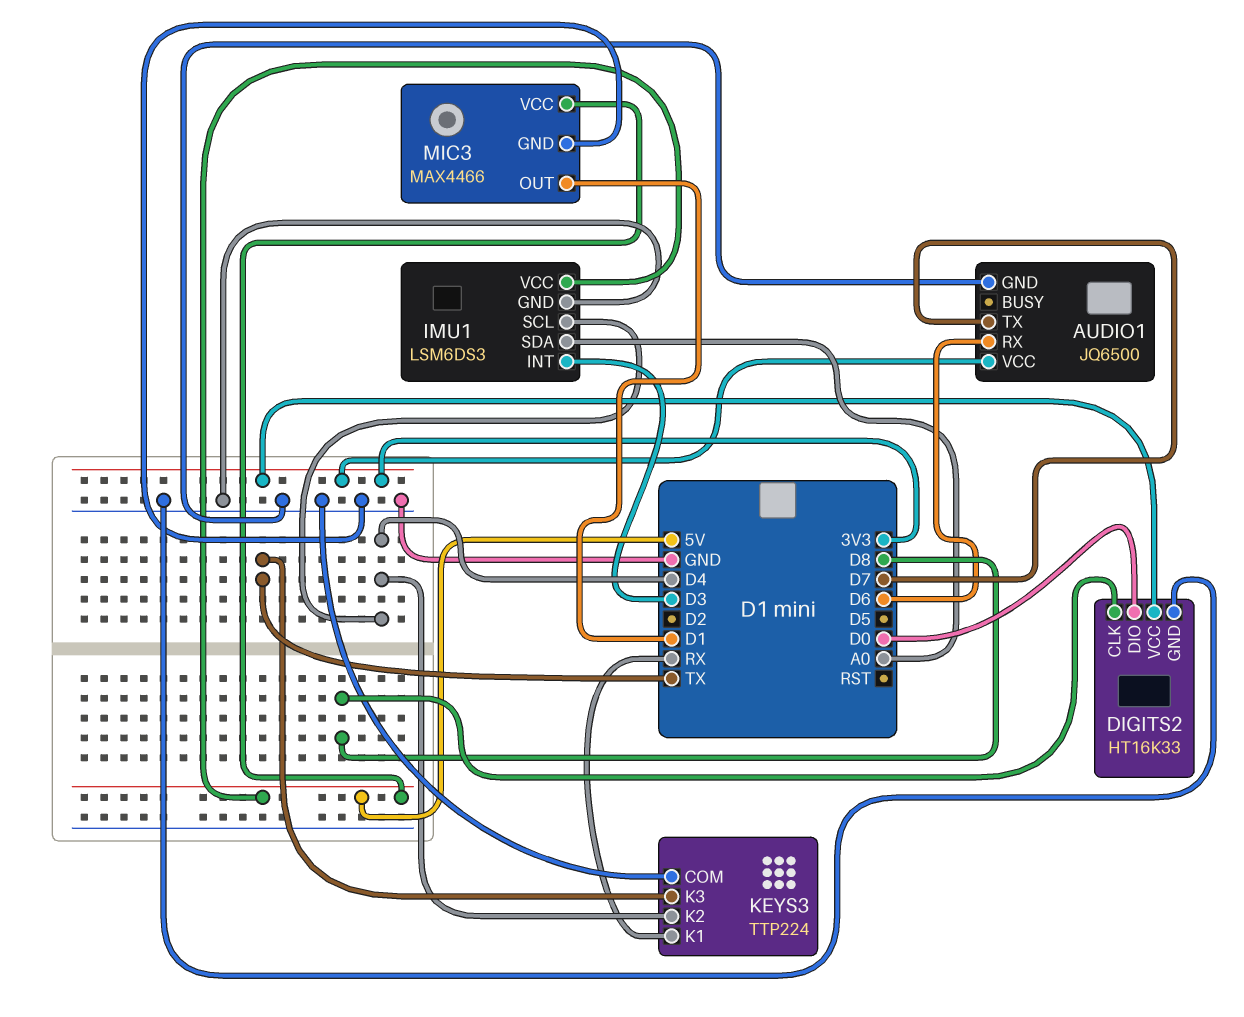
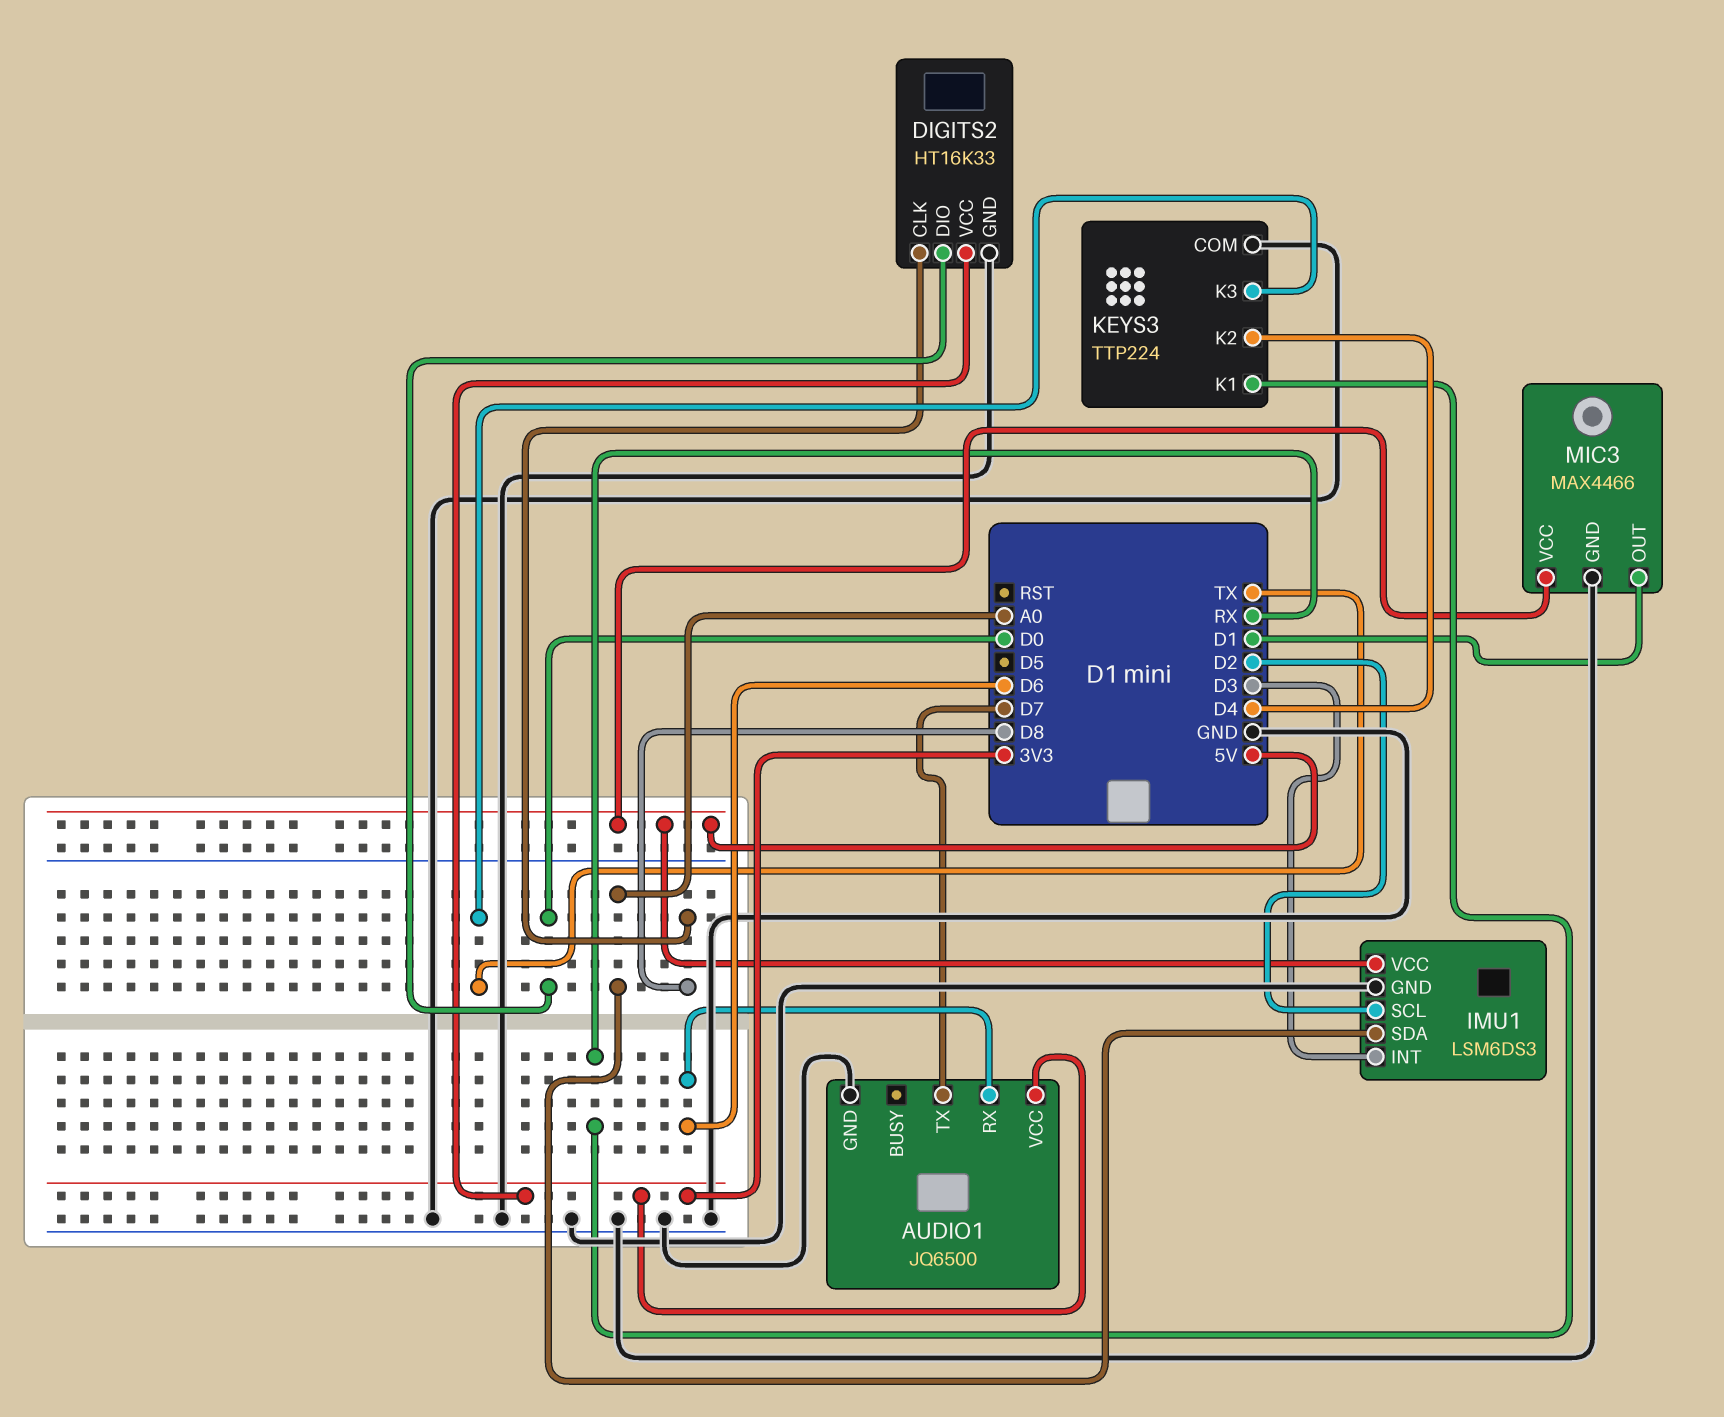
IMU1 pin SCL: D4 -> D2

